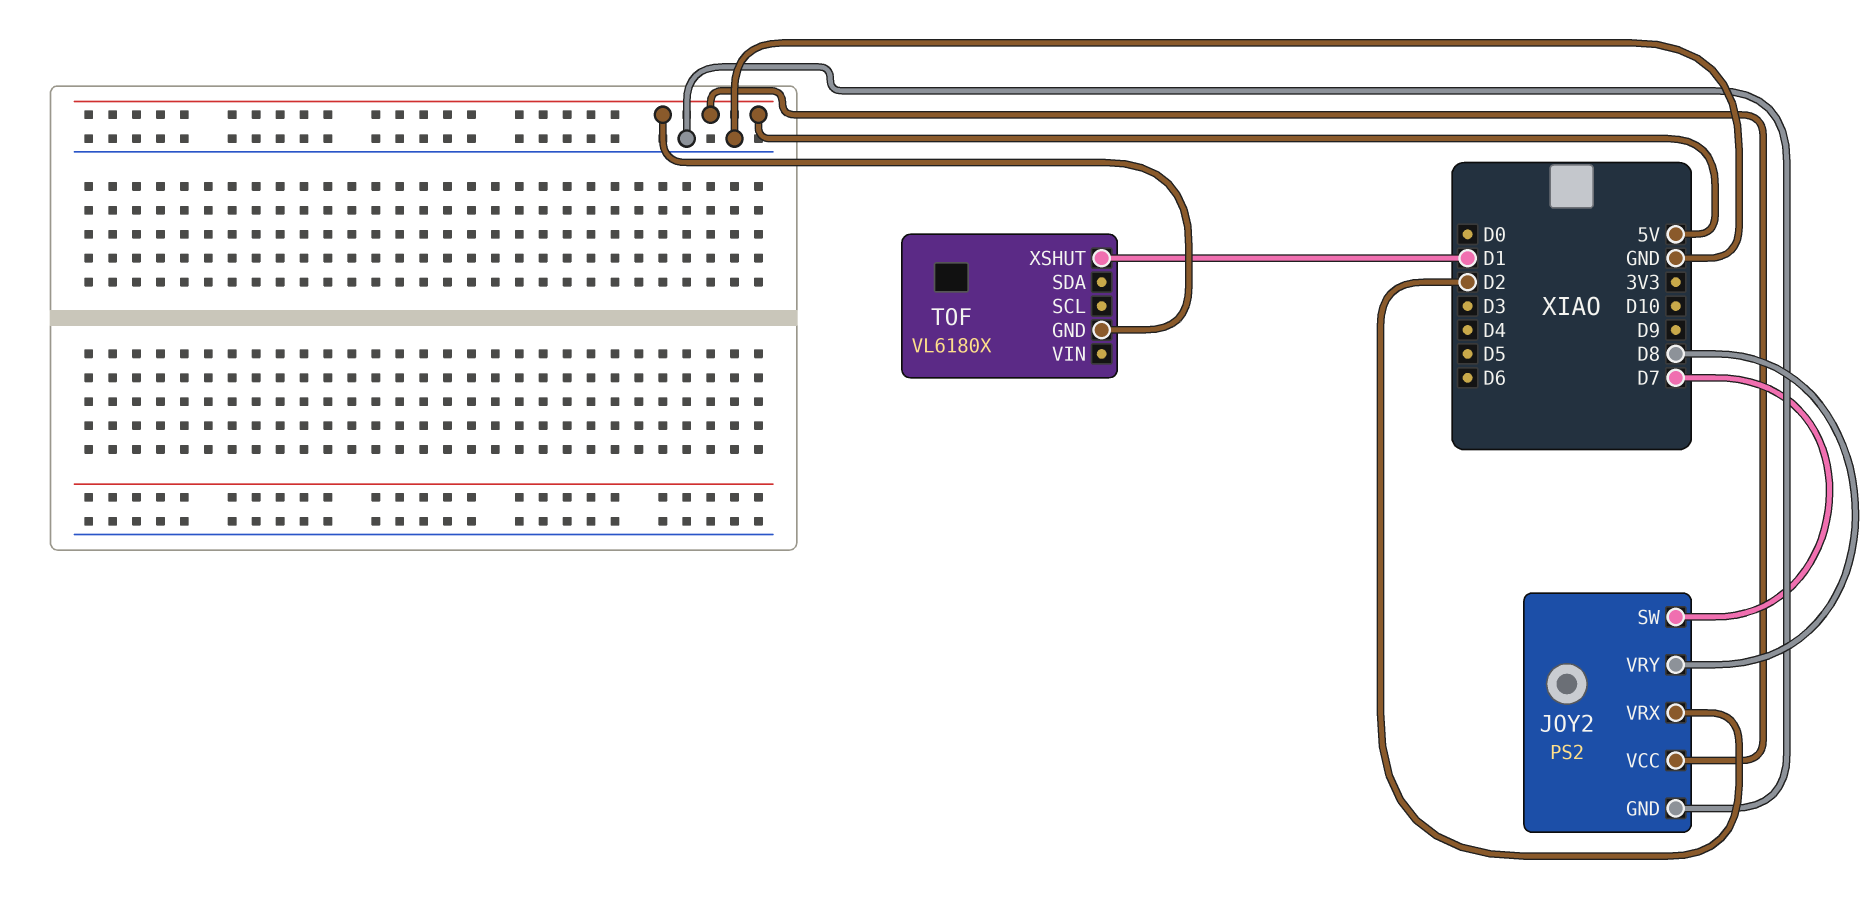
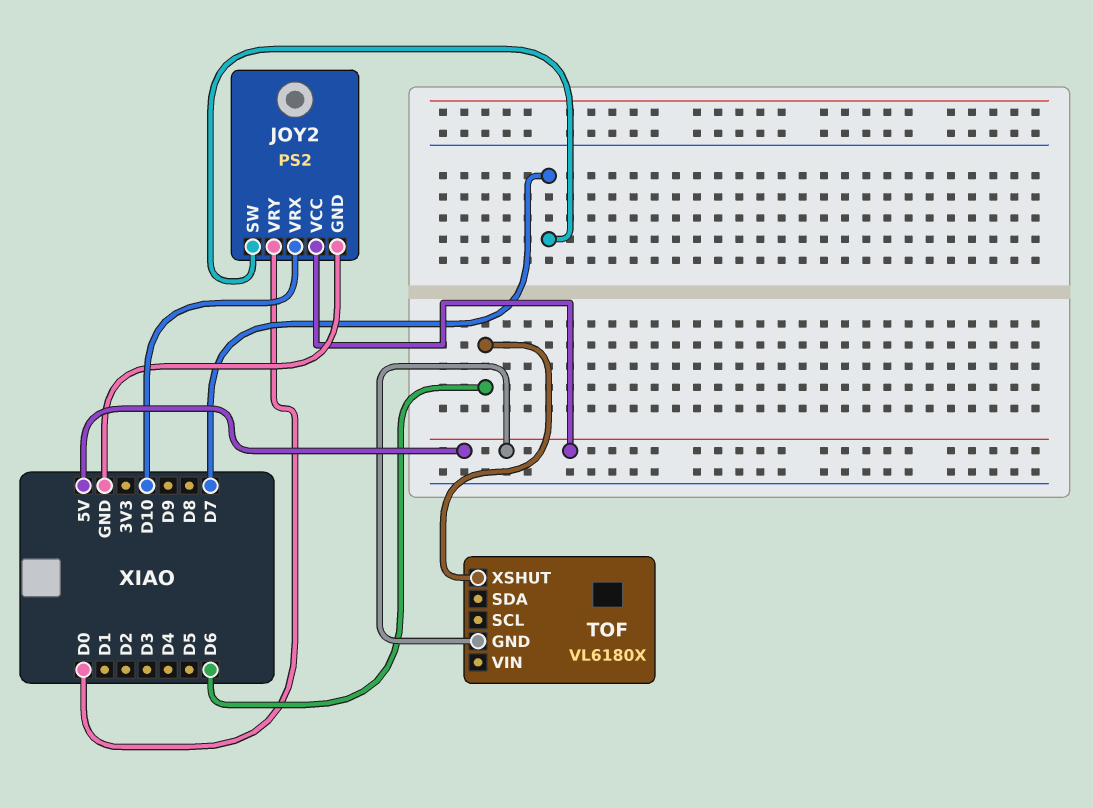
JOY2 pin VRX: D2 -> D10
JOY2 pin VRY: D8 -> D0
TOF pin XSHUT: D1 -> D6

